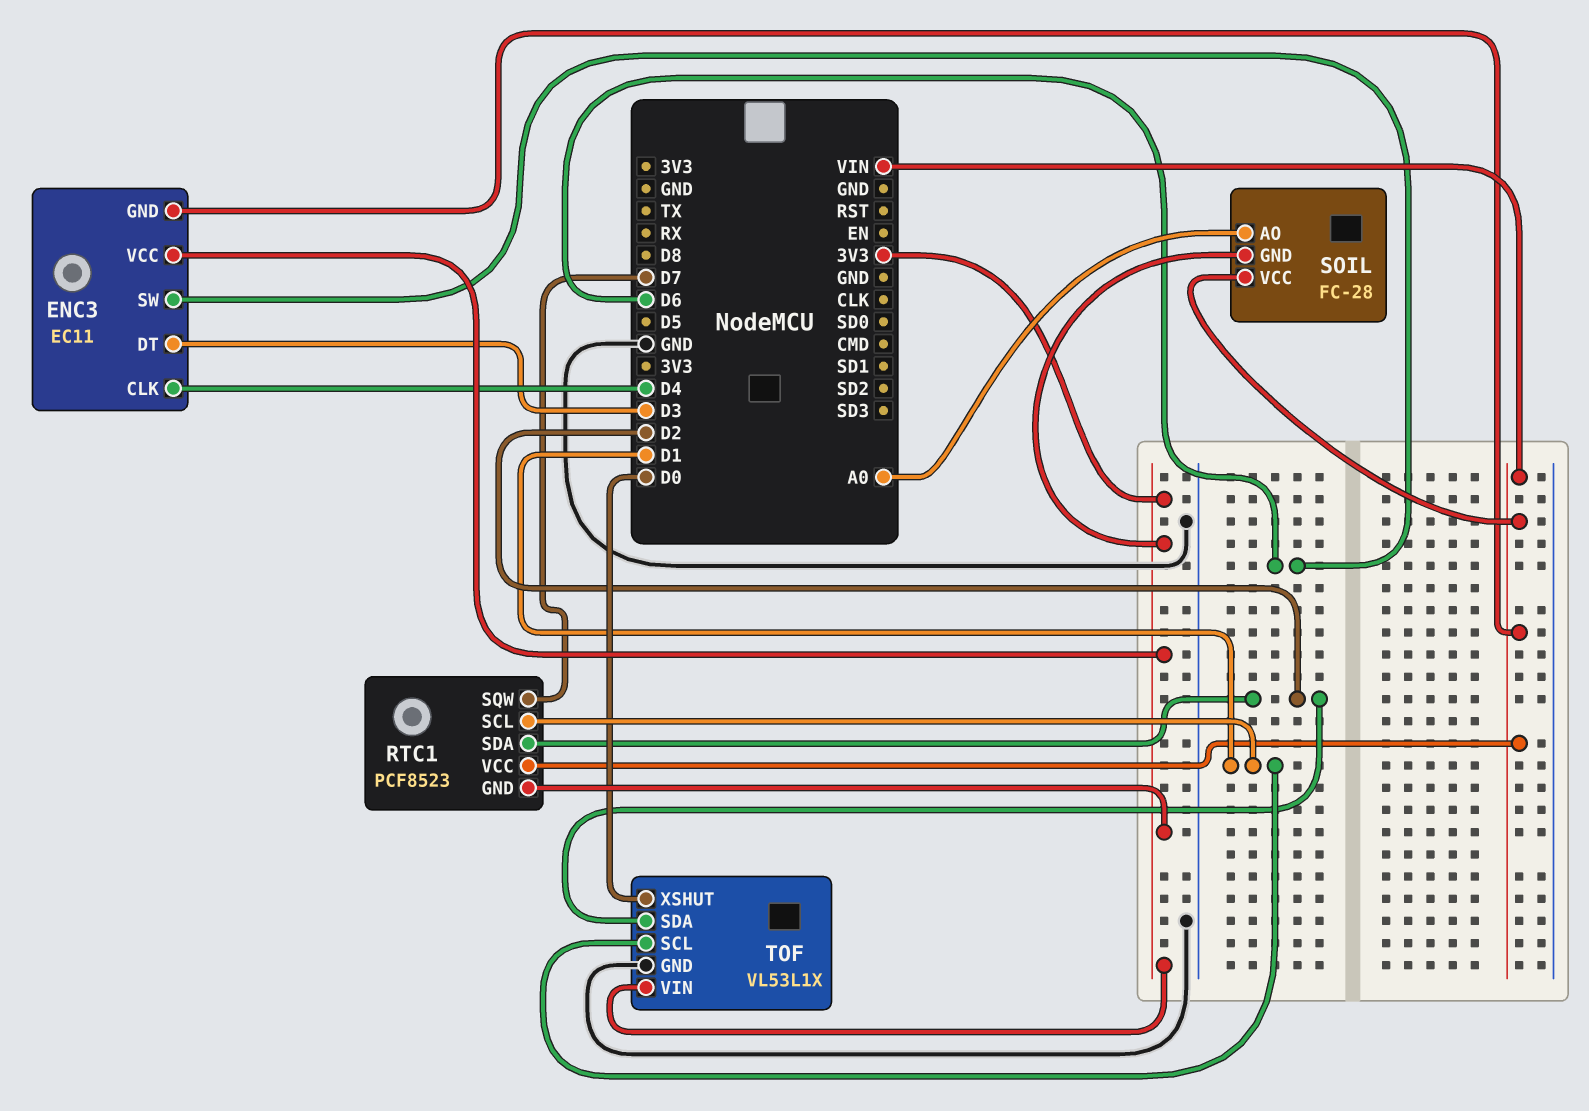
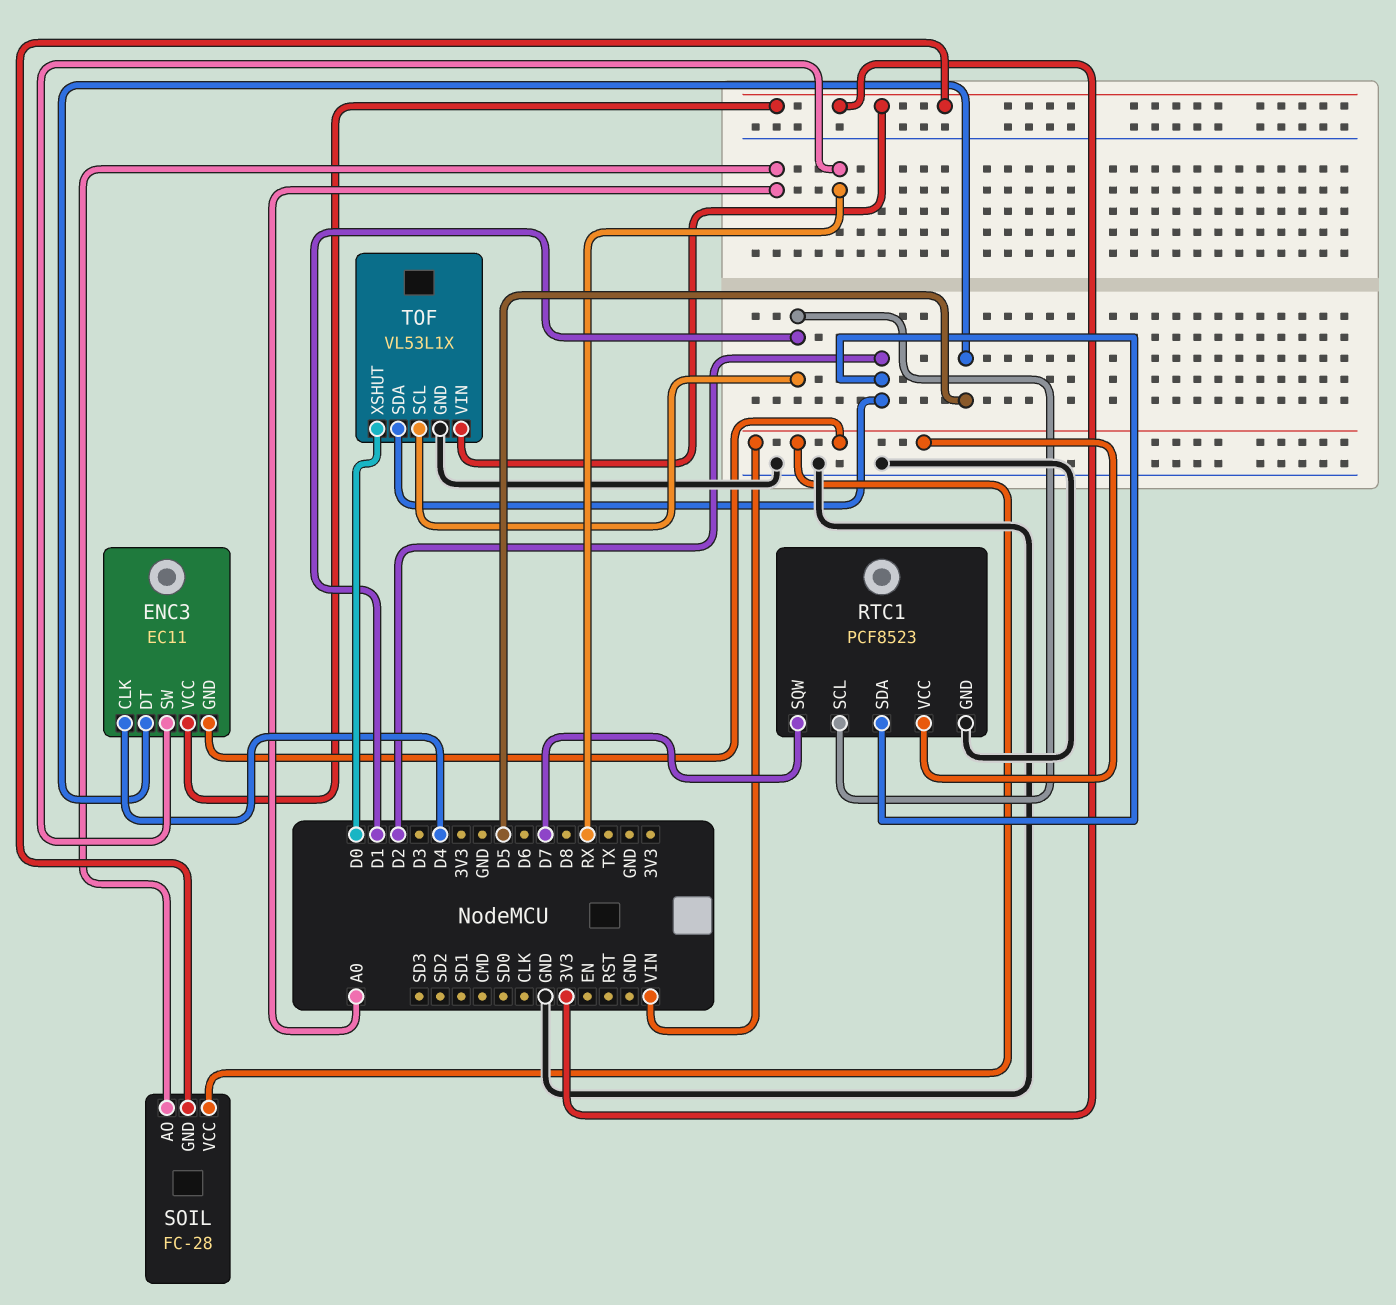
ENC3 pin DT: D3 -> D5
ENC3 pin SW: D6 -> RX
RTC1 pin GND: 3V3 -> GND

